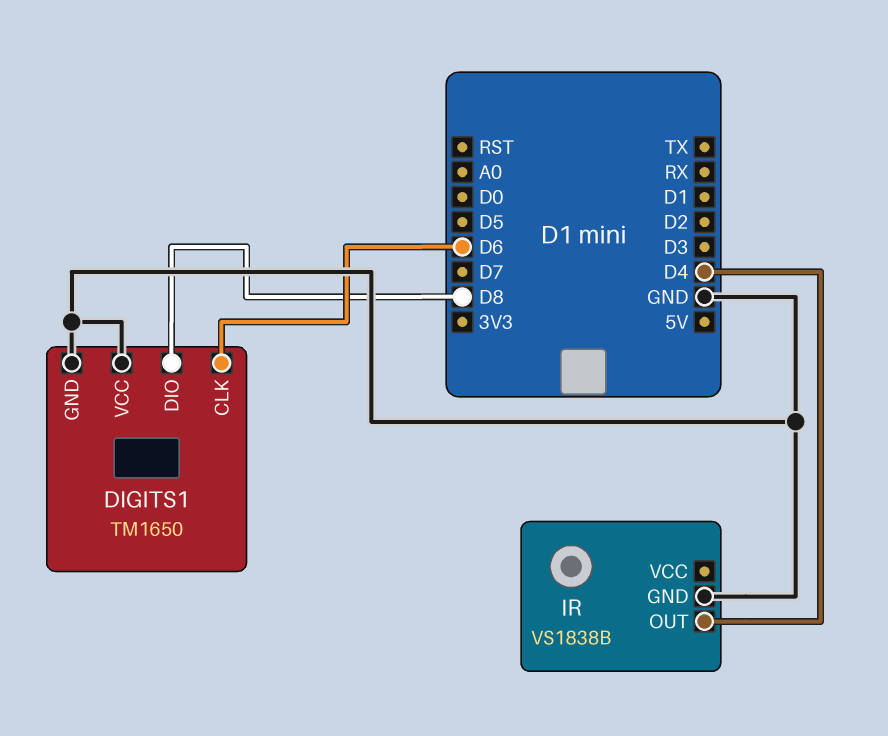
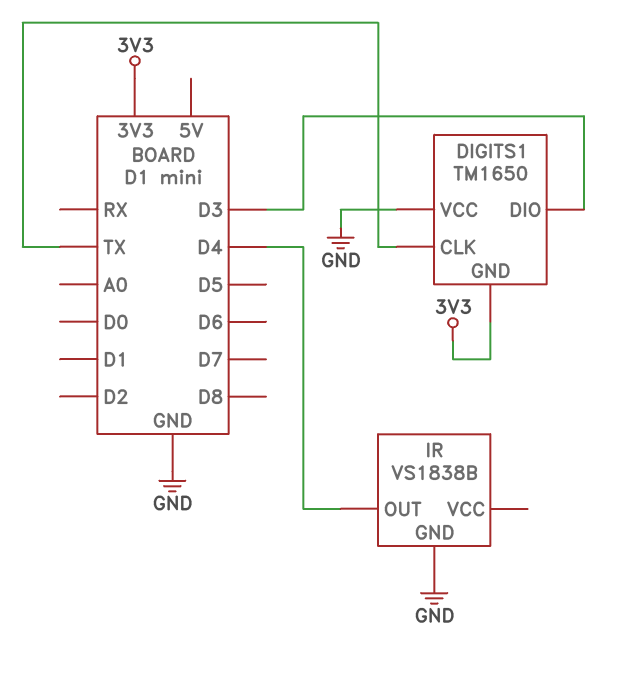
DIGITS1 pin CLK: D6 -> TX
DIGITS1 pin DIO: D8 -> D3
DIGITS1 pin GND: GND -> 3V3

